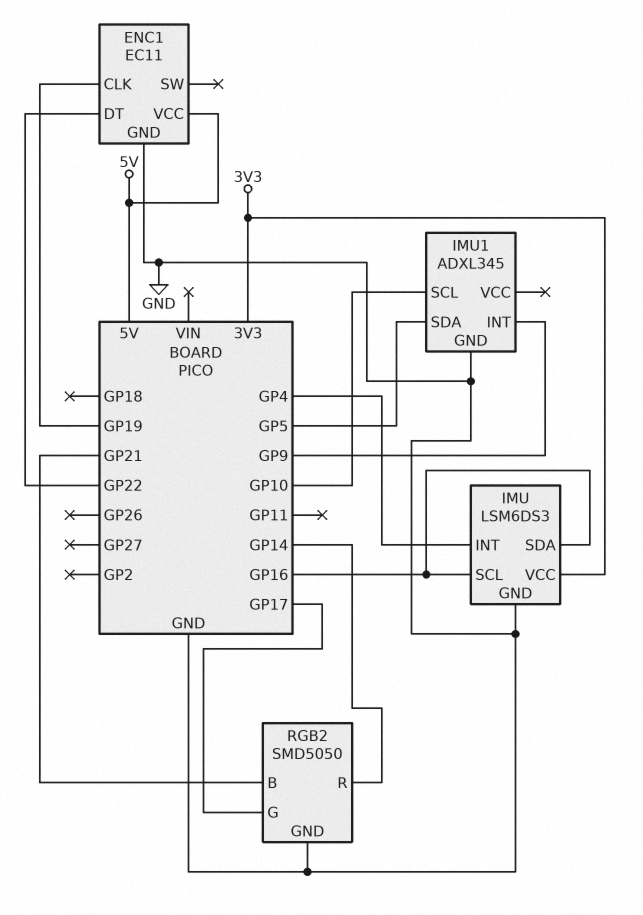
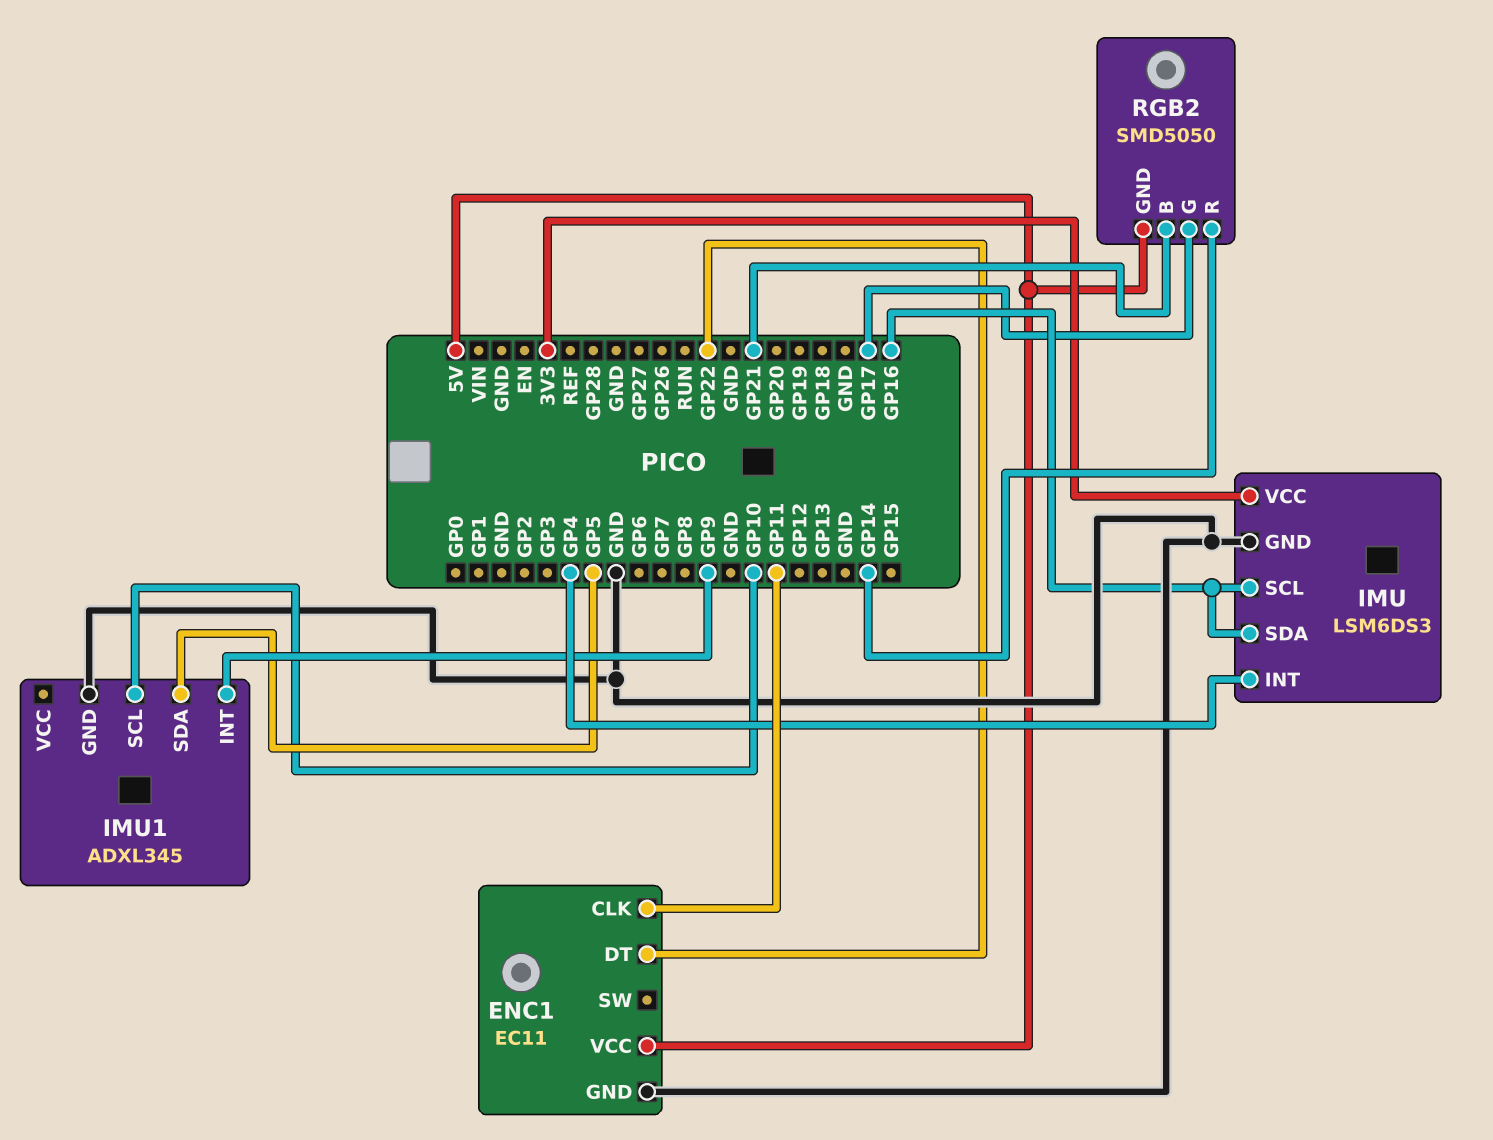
ENC1 pin CLK: GP19 -> GP11
RGB2 pin GND: GND -> 5V

